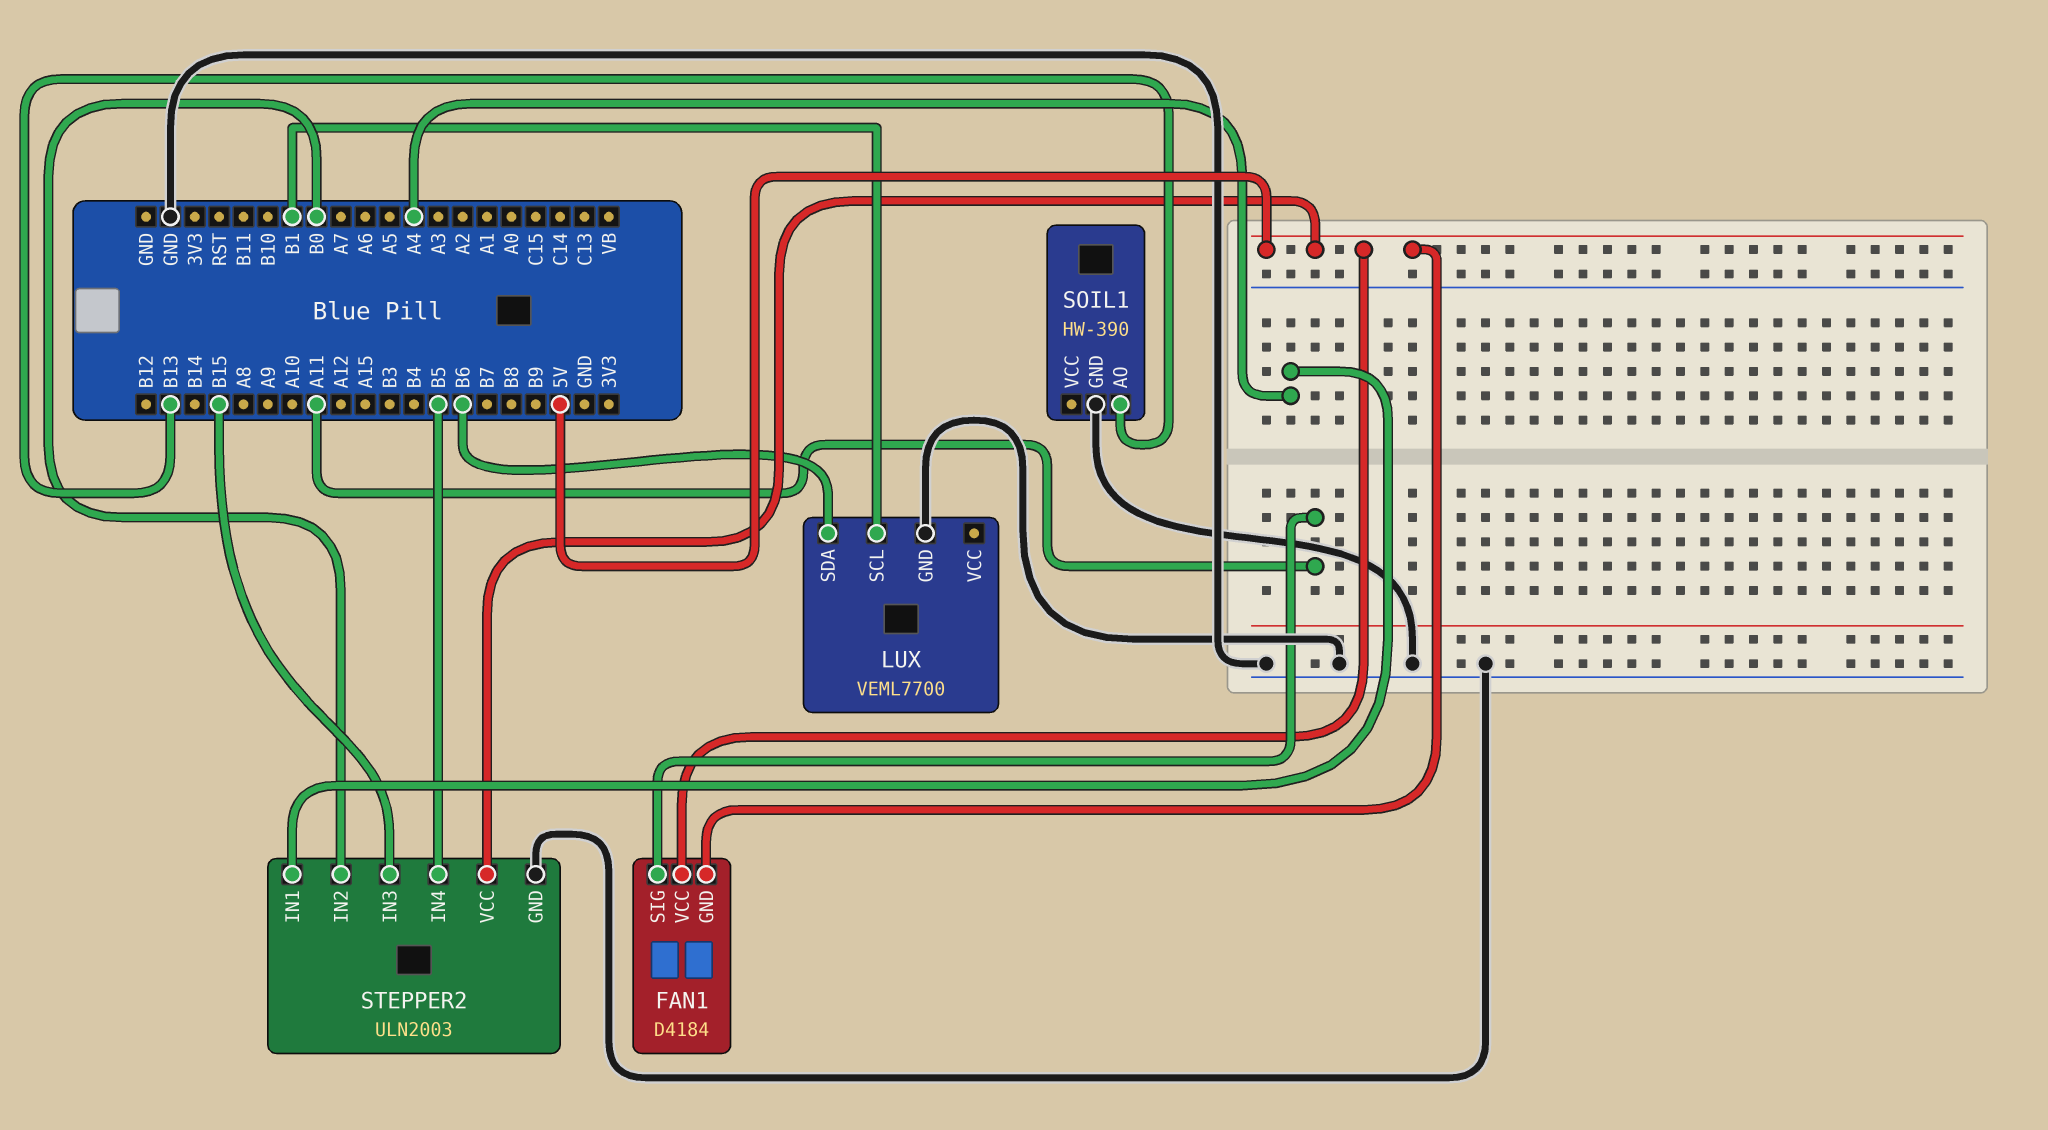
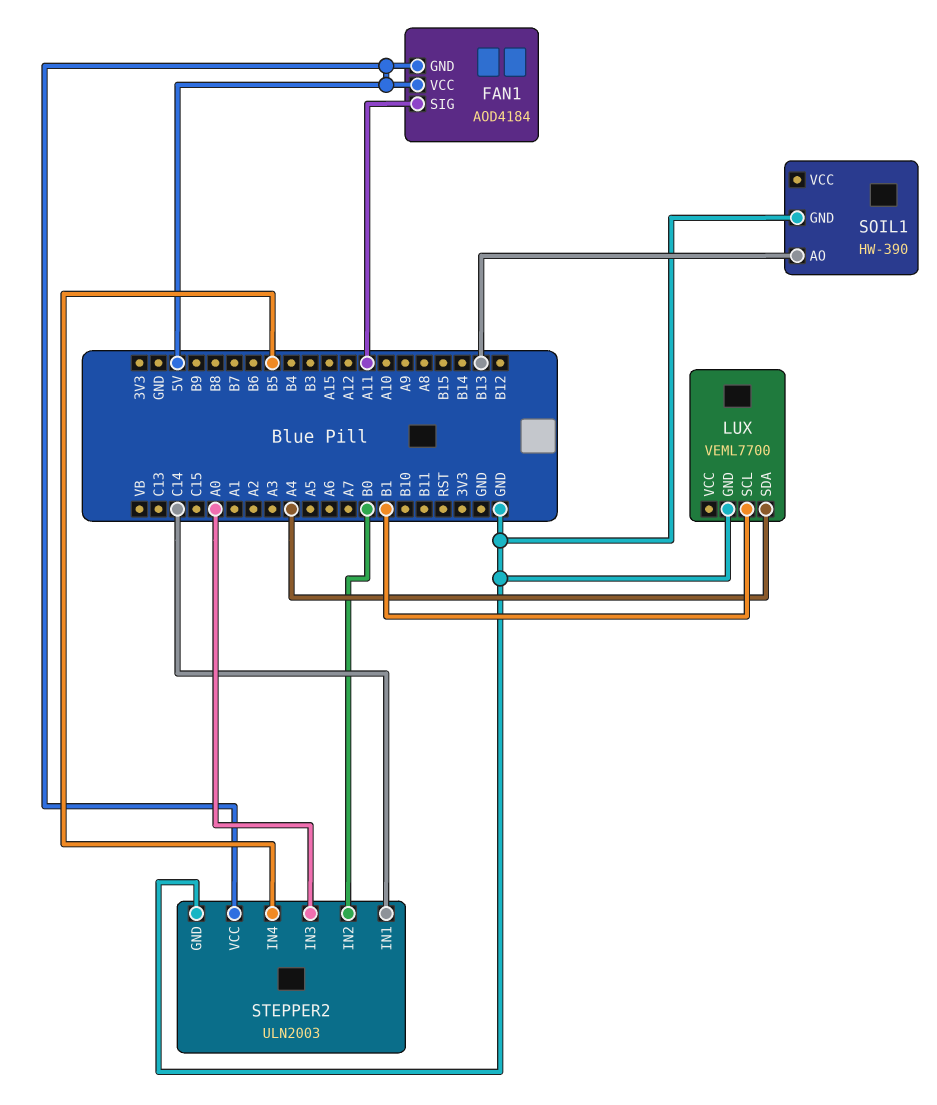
FAN1: D4184 -> AOD4184
LUX pin SDA: B6 -> A4
STEPPER2 pin IN1: A4 -> C14
STEPPER2 pin IN3: B15 -> A0

